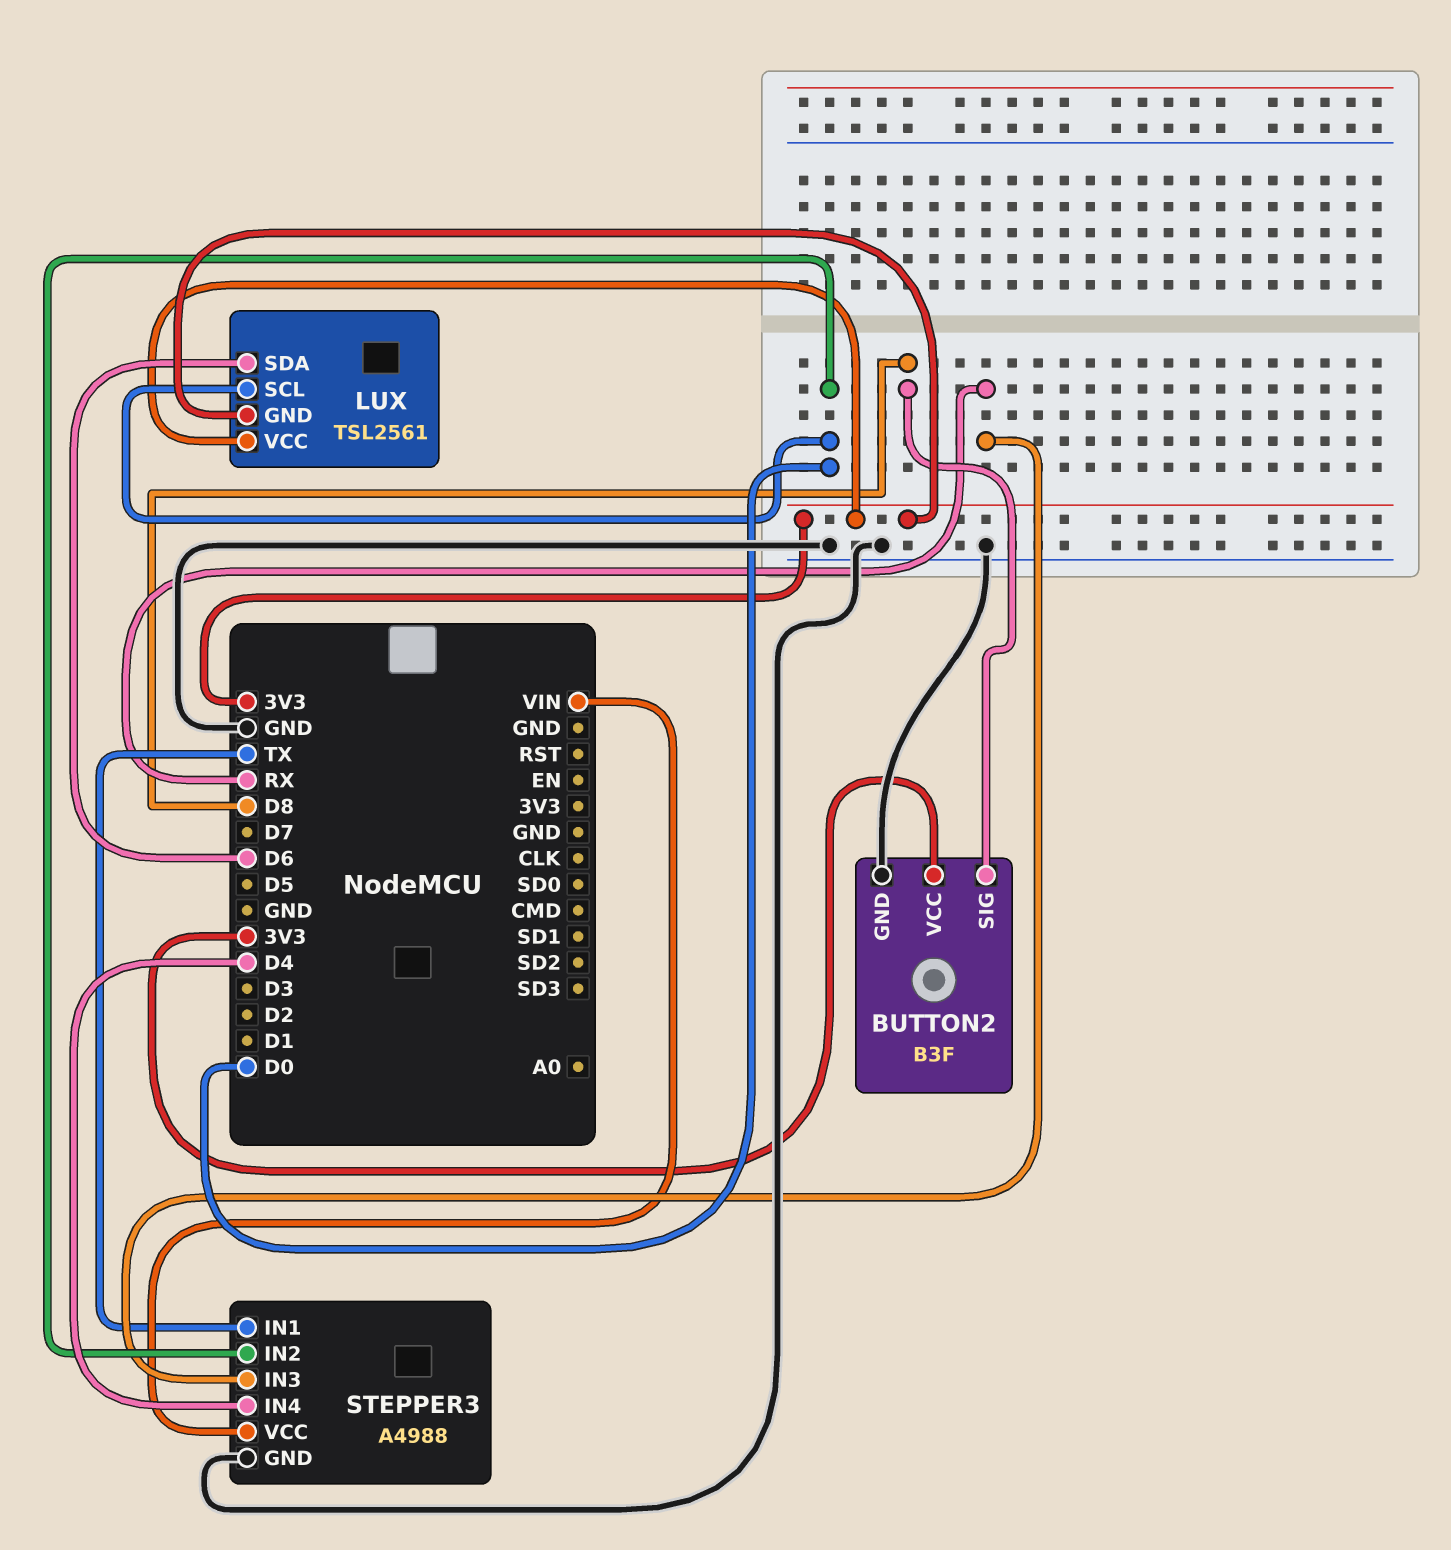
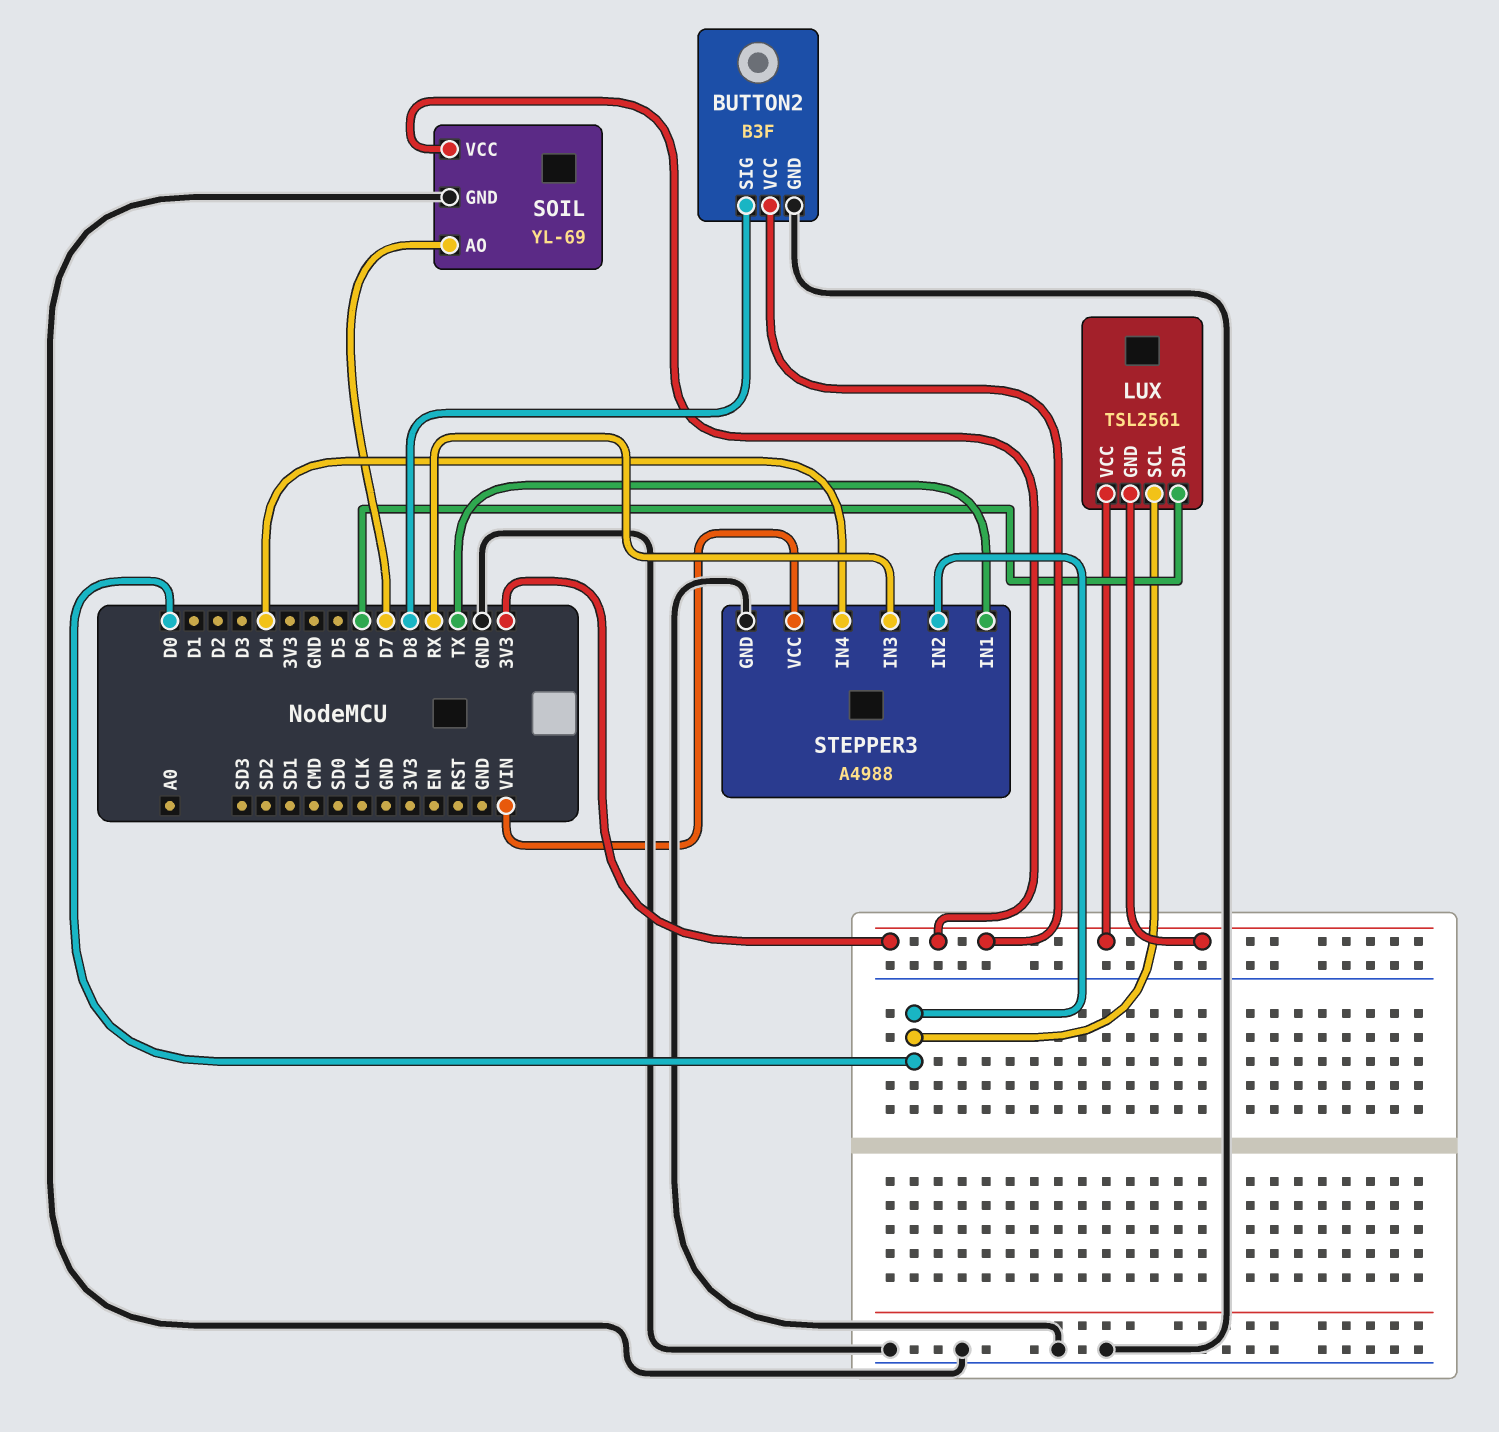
SOIL: none -> YL-69
SOIL pin AO: none -> D7
SOIL pin GND: none -> GND
SOIL pin VCC: none -> 3V3

